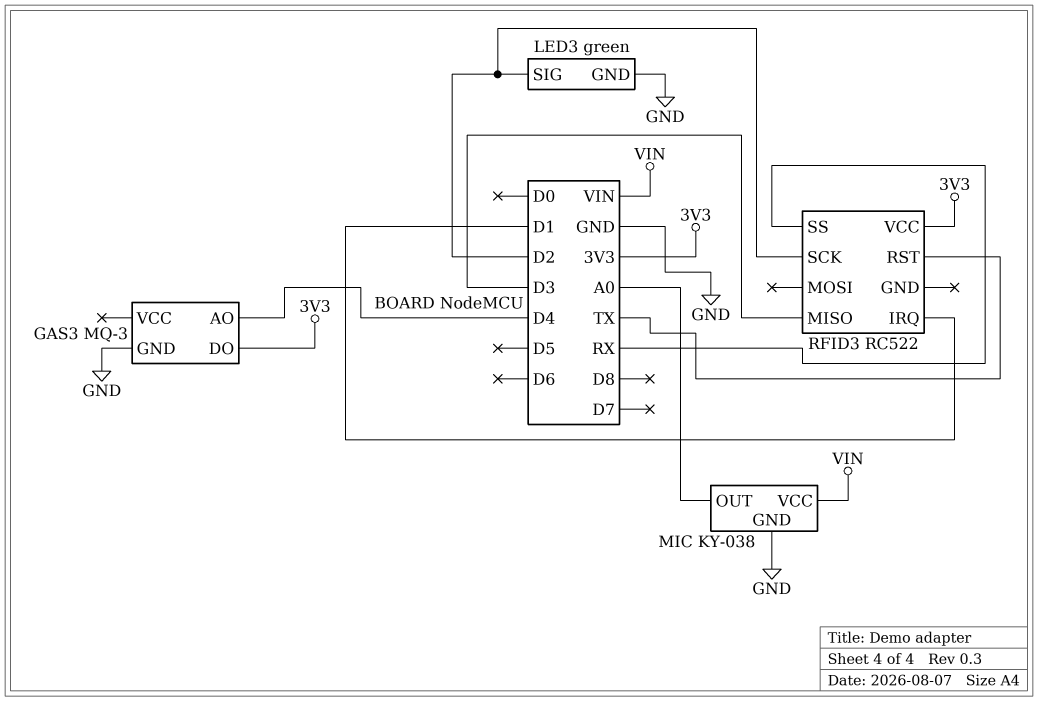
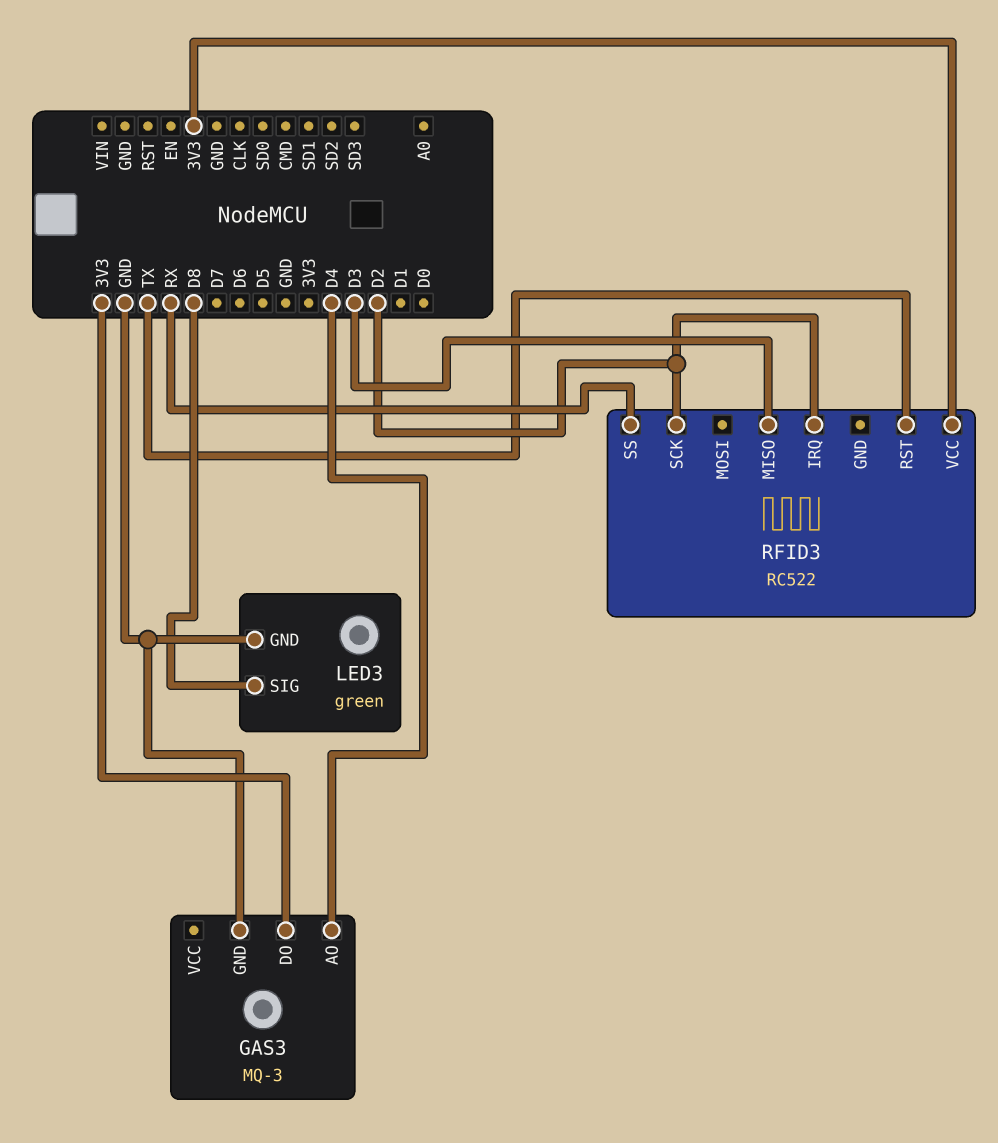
LED3 pin SIG: D2 -> D8
MIC: KY-038 -> none
MIC pin GND: GND -> none
MIC pin OUT: A0 -> none
MIC pin VCC: VIN -> none
RFID3 pin IRQ: D1 -> D2

